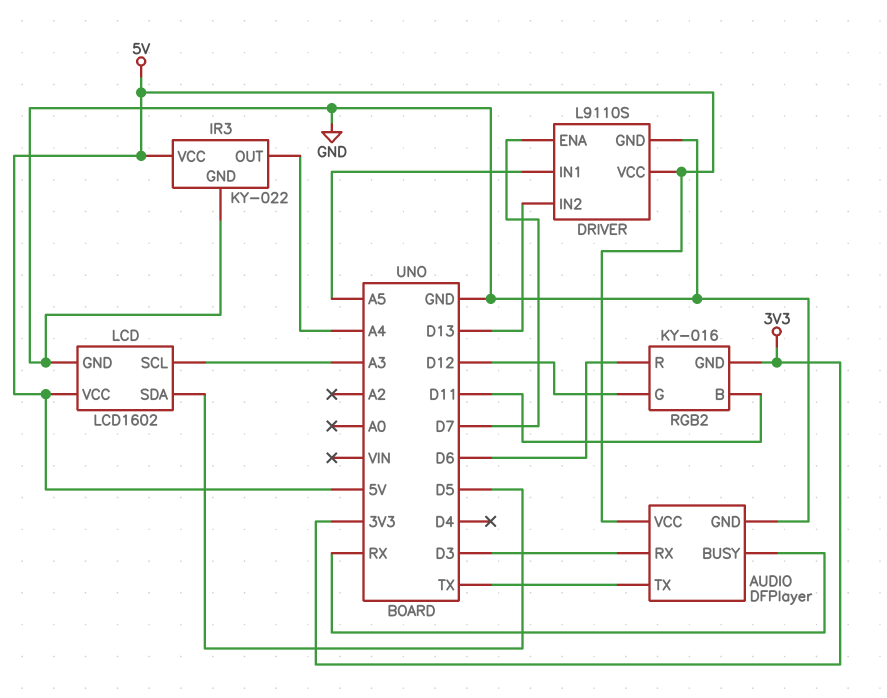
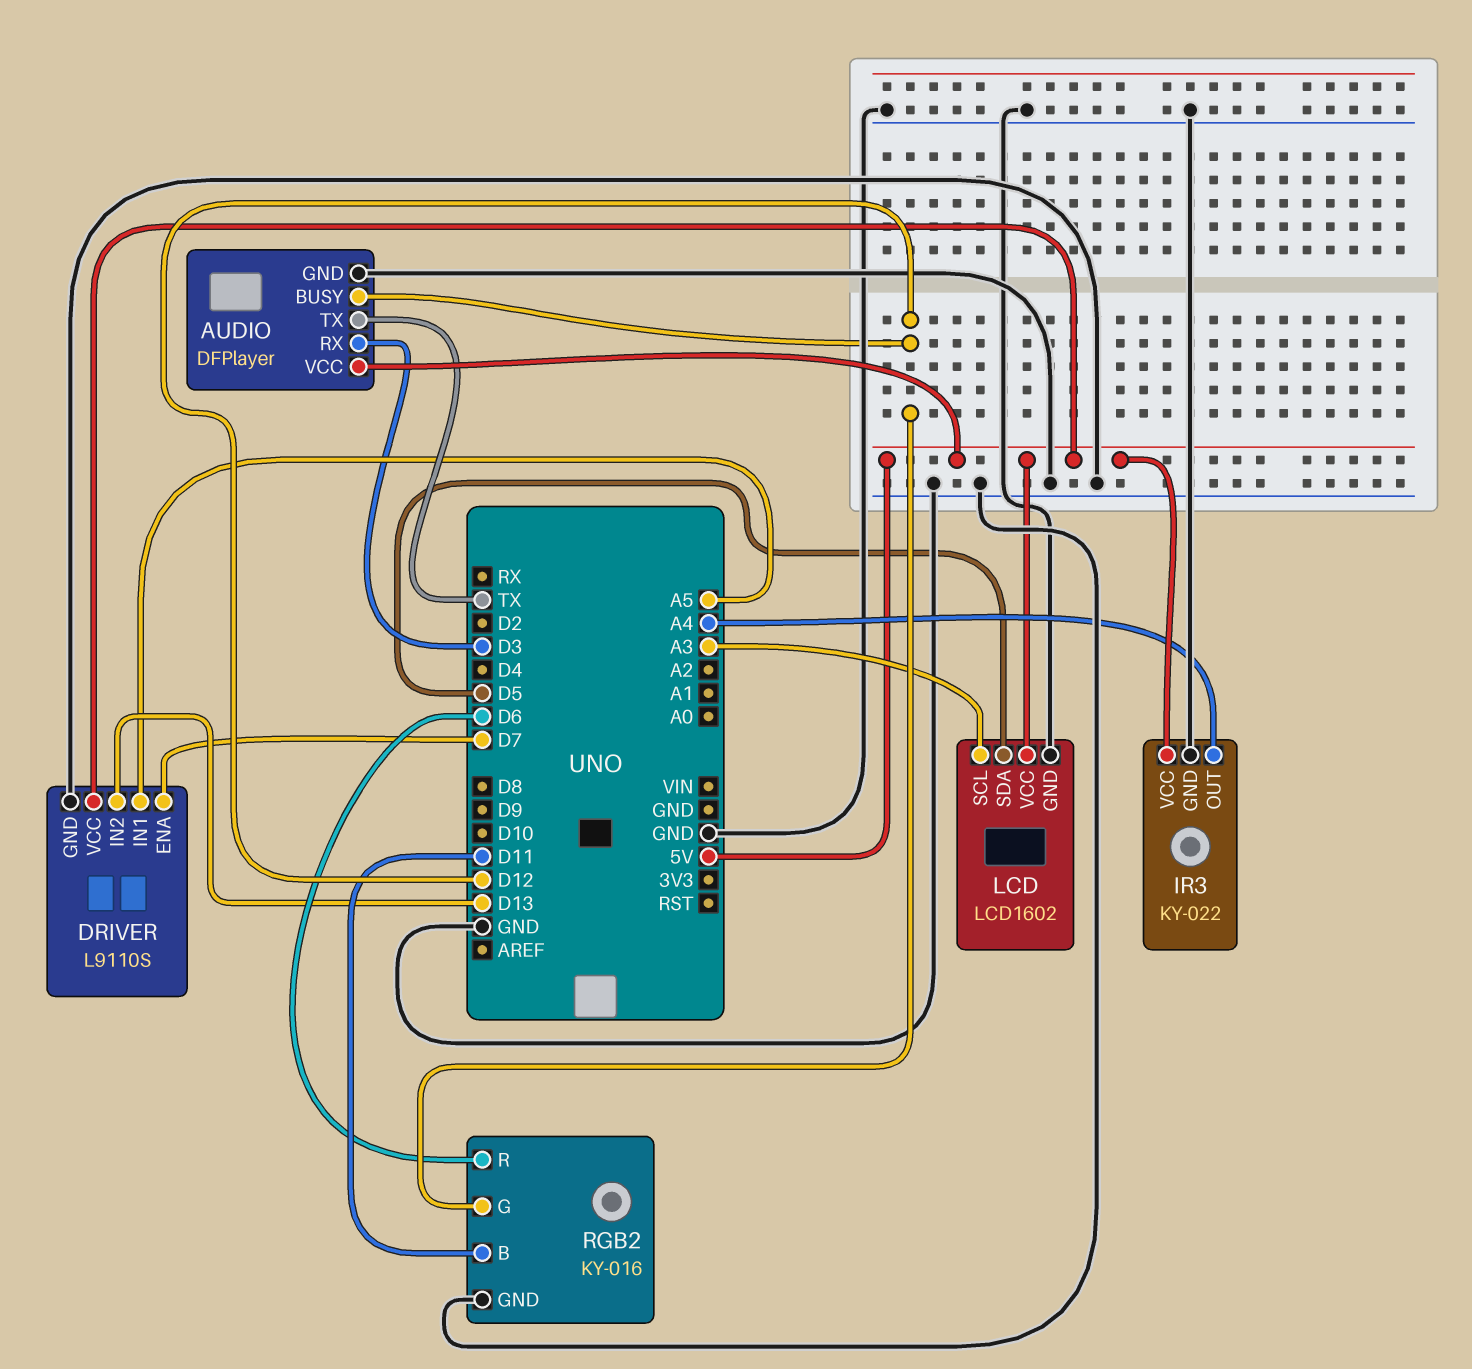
AUDIO pin BUSY: RX -> D12
RGB2 pin GND: 3V3 -> GND

